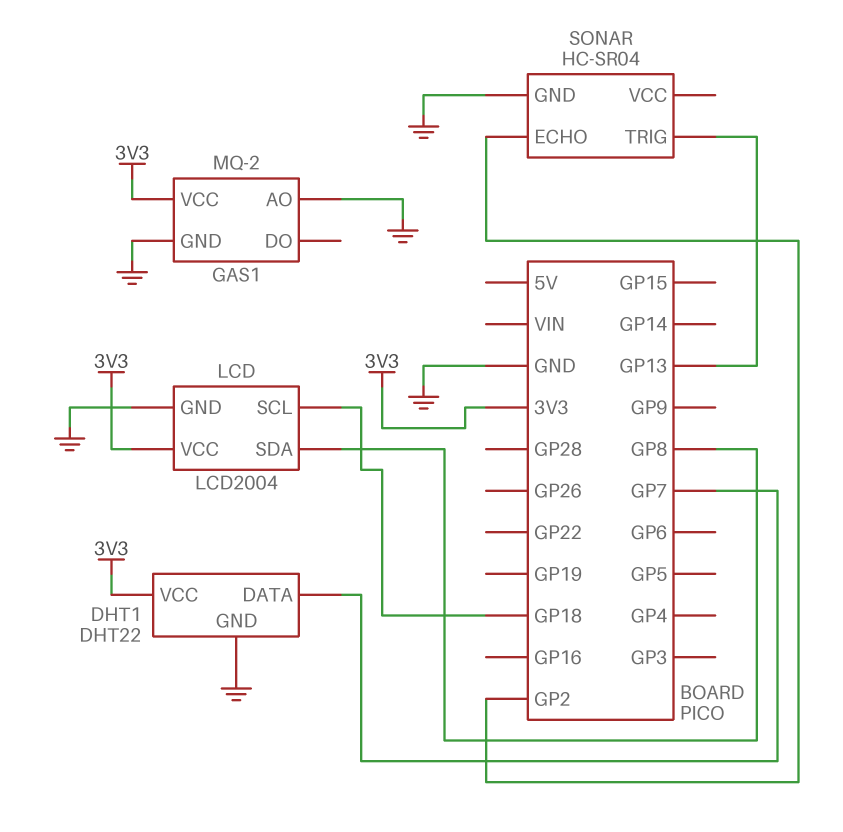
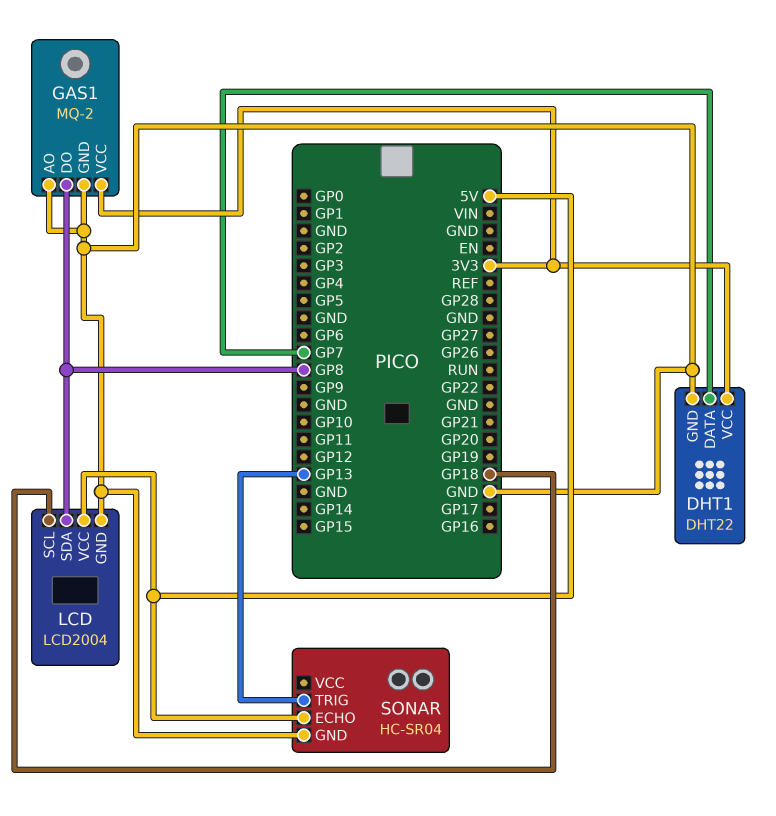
GAS1 pin DO: none -> GP8
LCD pin VCC: 3V3 -> 5V
SONAR pin ECHO: GP2 -> 5V

